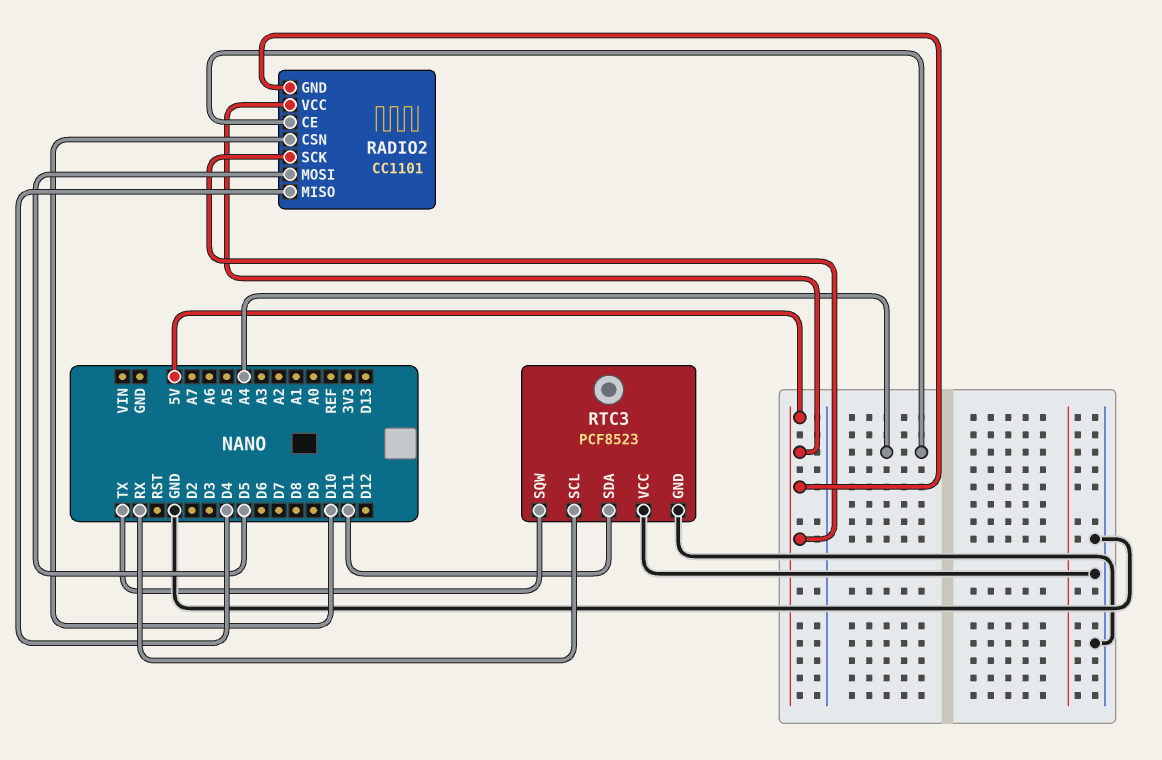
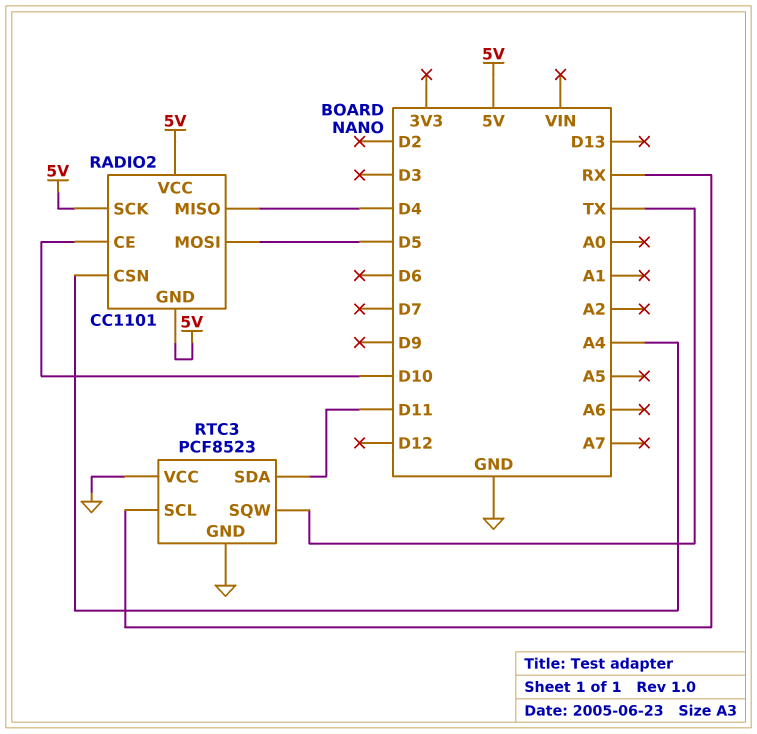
RADIO2 pin CE: A4 -> D10
RADIO2 pin CSN: D10 -> A4

